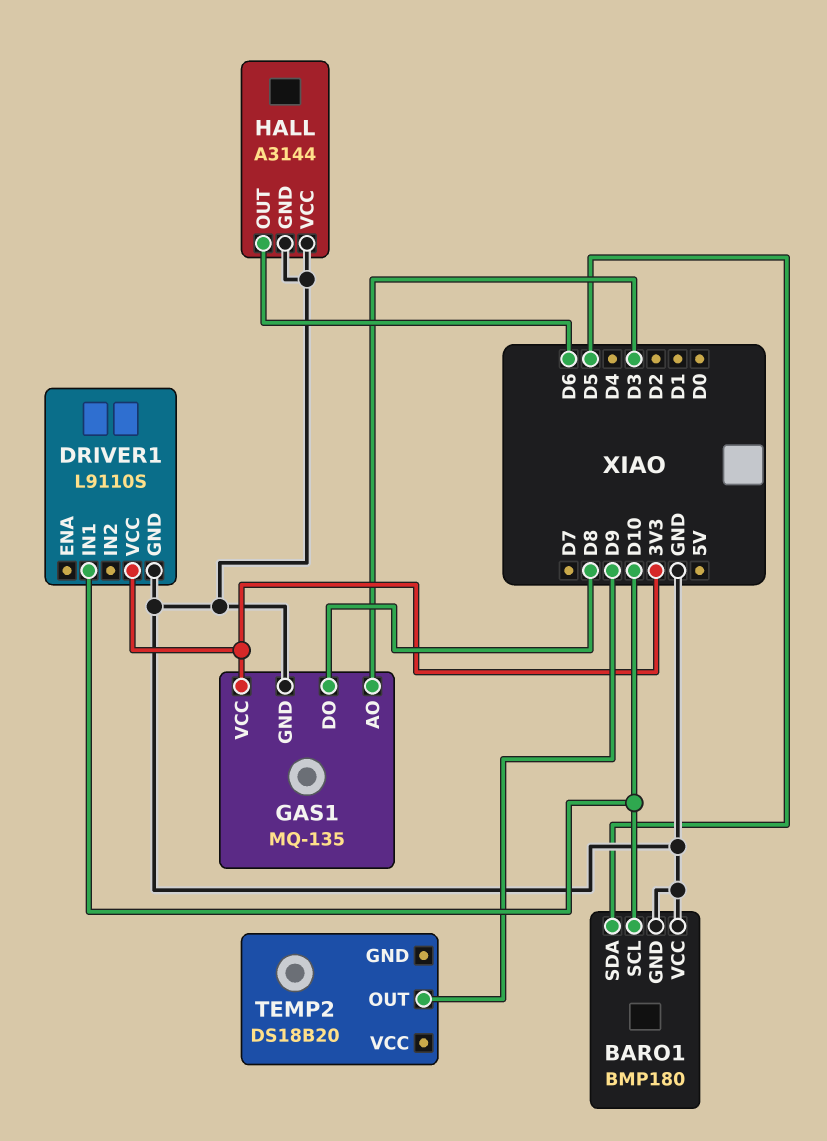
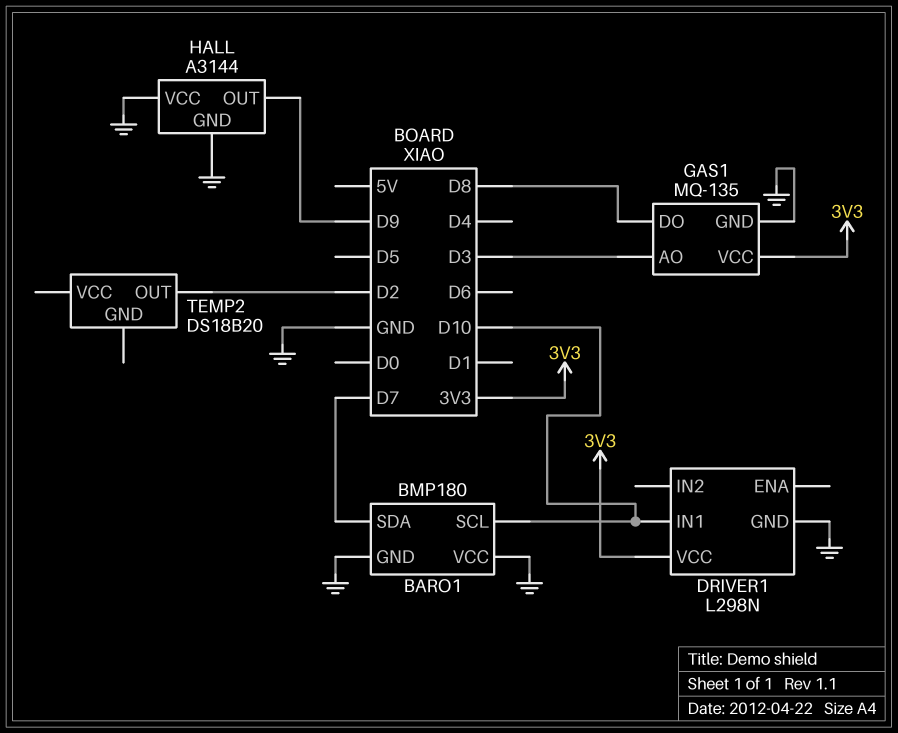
BARO1 pin SDA: D5 -> D7
DRIVER1: L9110S -> L298N
HALL pin OUT: D6 -> D9
TEMP2 pin OUT: D9 -> D2

